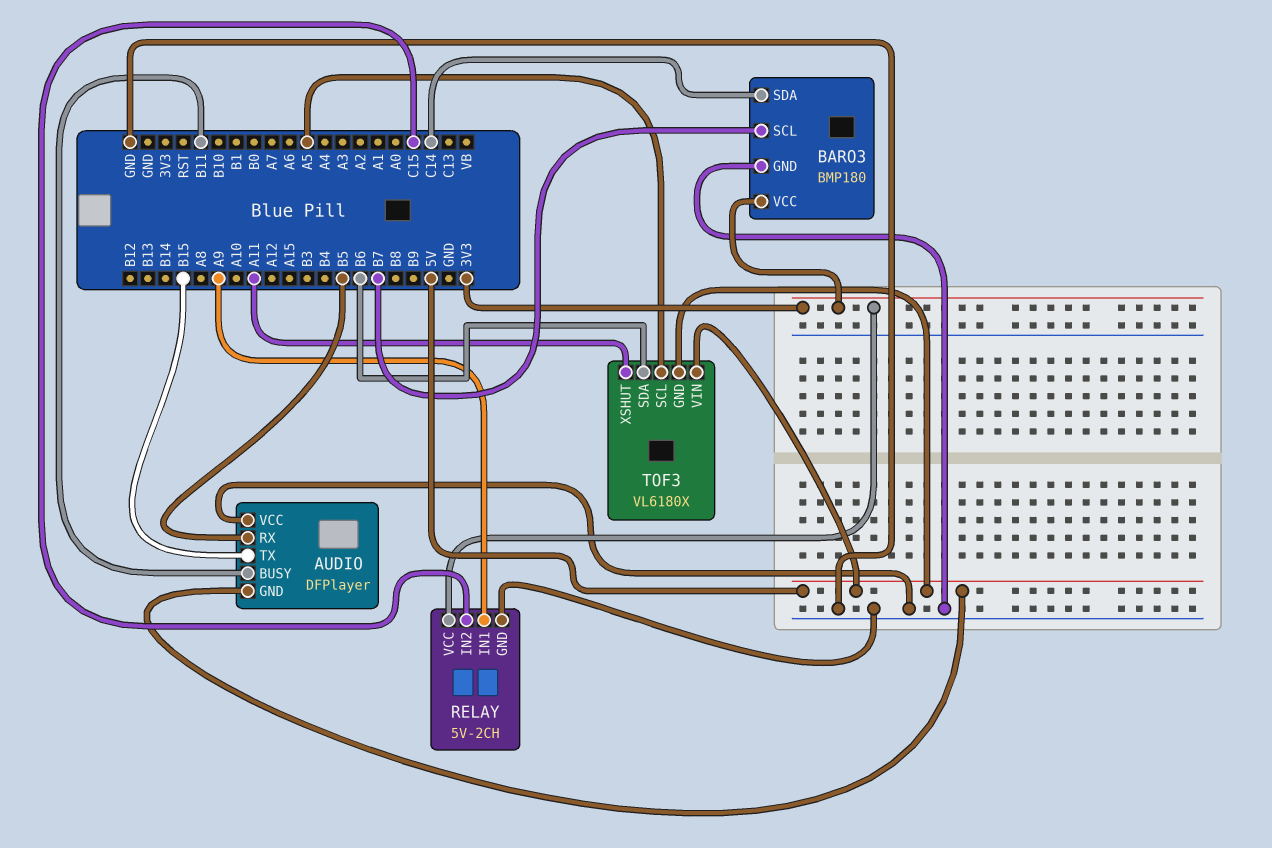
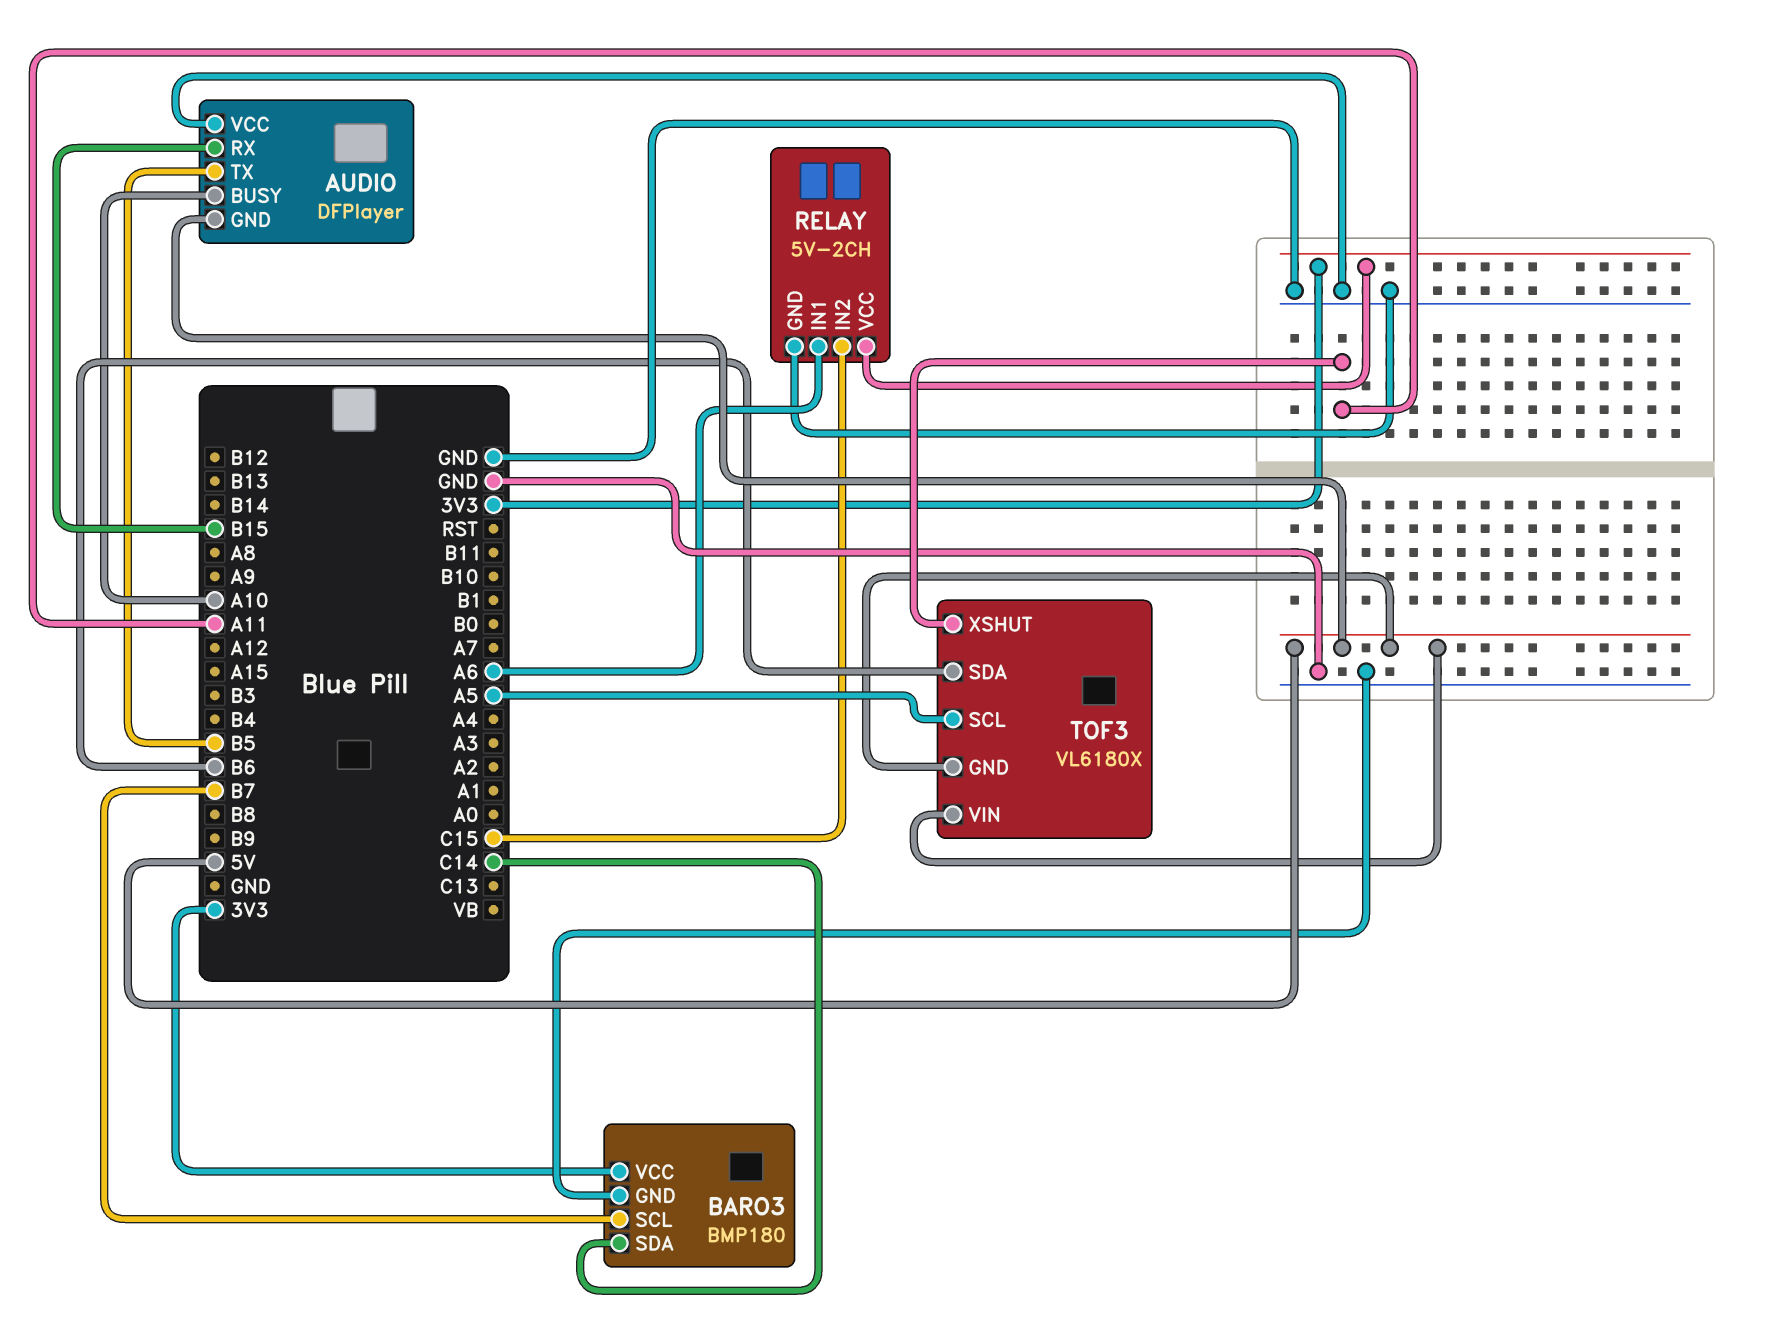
AUDIO pin BUSY: B11 -> A10
AUDIO pin RX: B5 -> B15
AUDIO pin TX: B15 -> B5
RELAY pin IN1: A9 -> A6

